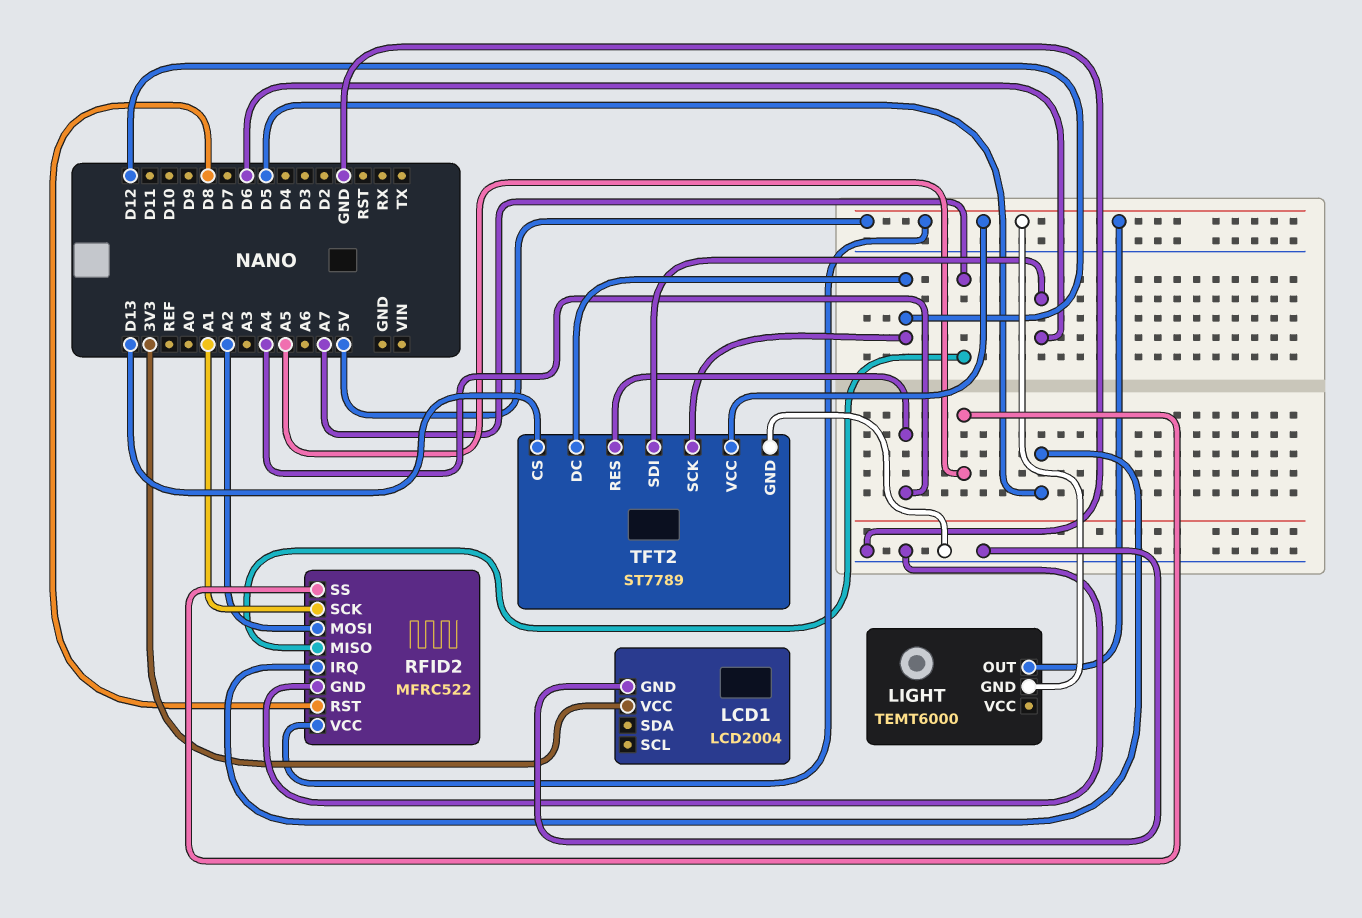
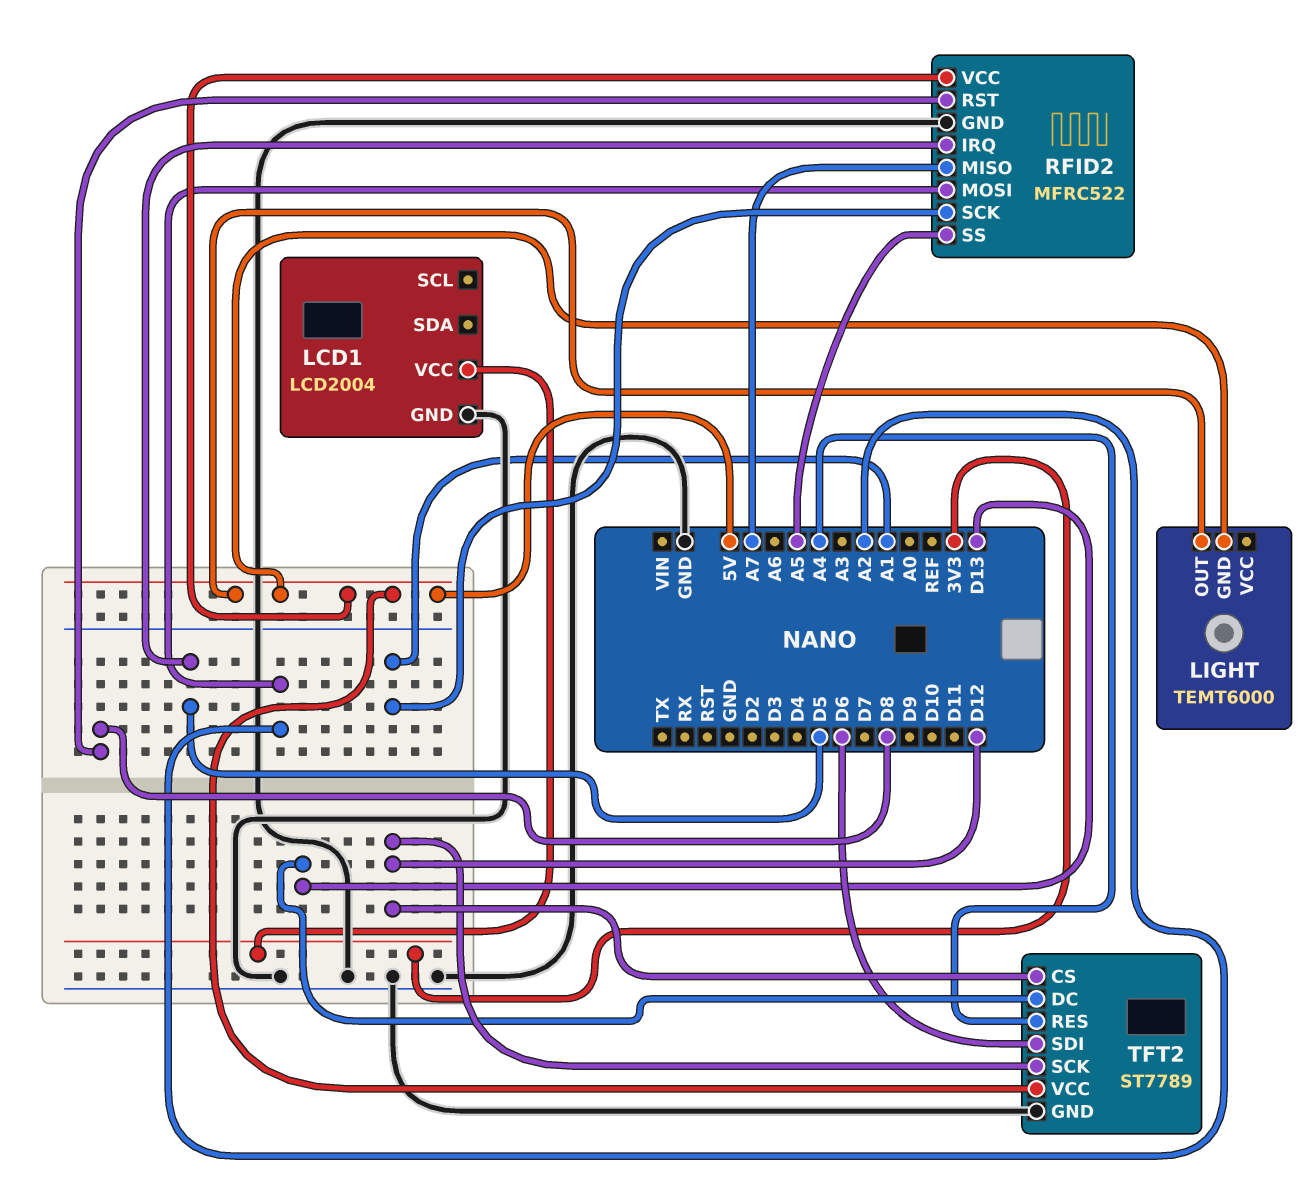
TFT2 pin CS: D13 -> D12
TFT2 pin DC: D12 -> D13

